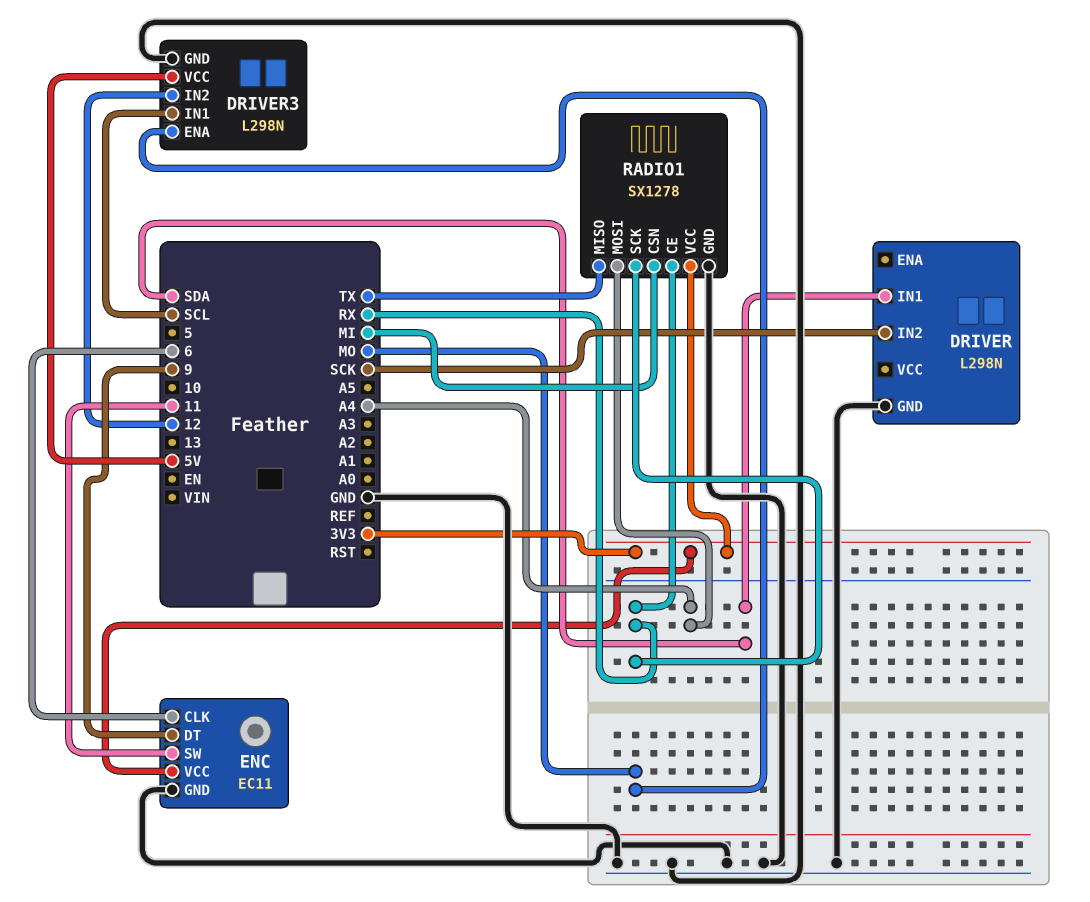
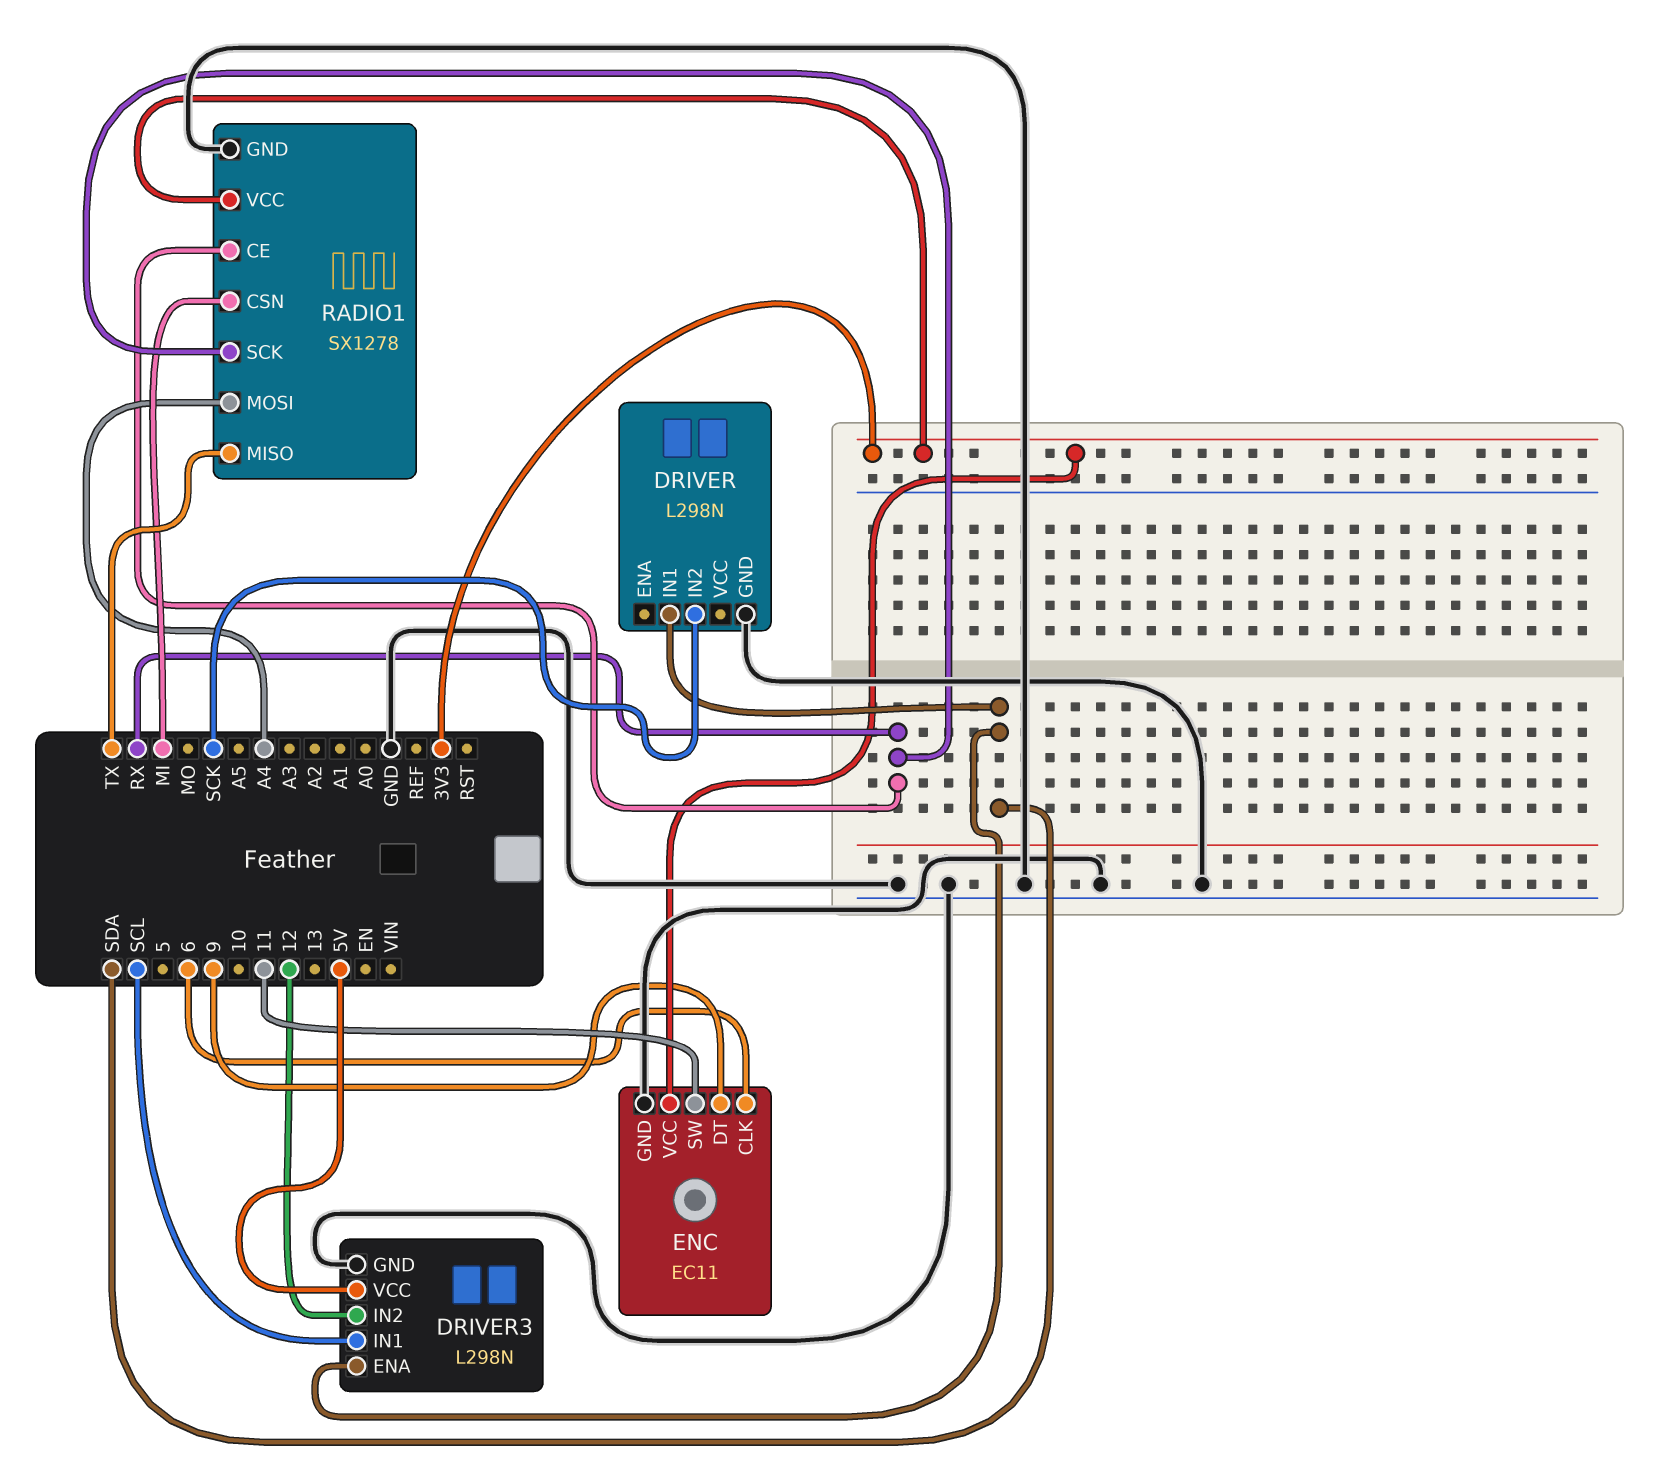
DRIVER3 pin ENA: MO -> SDA

